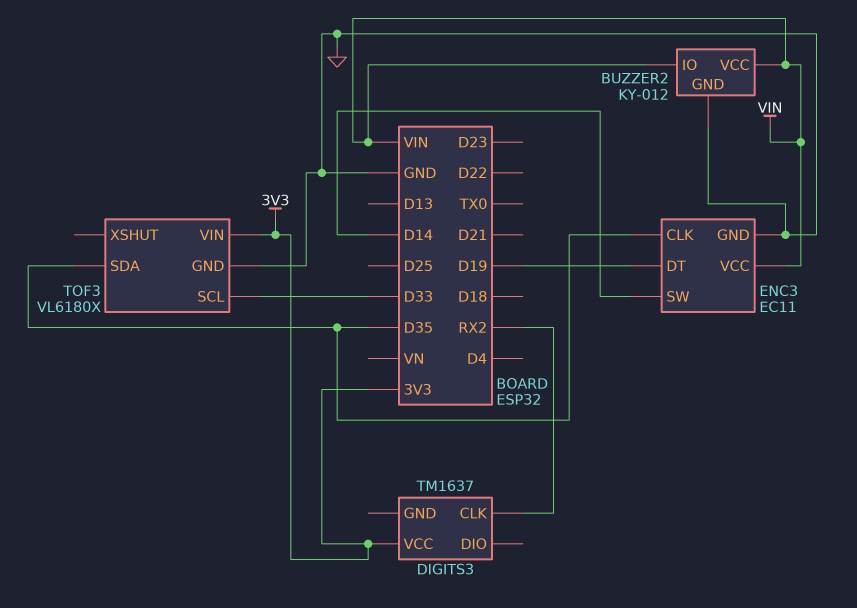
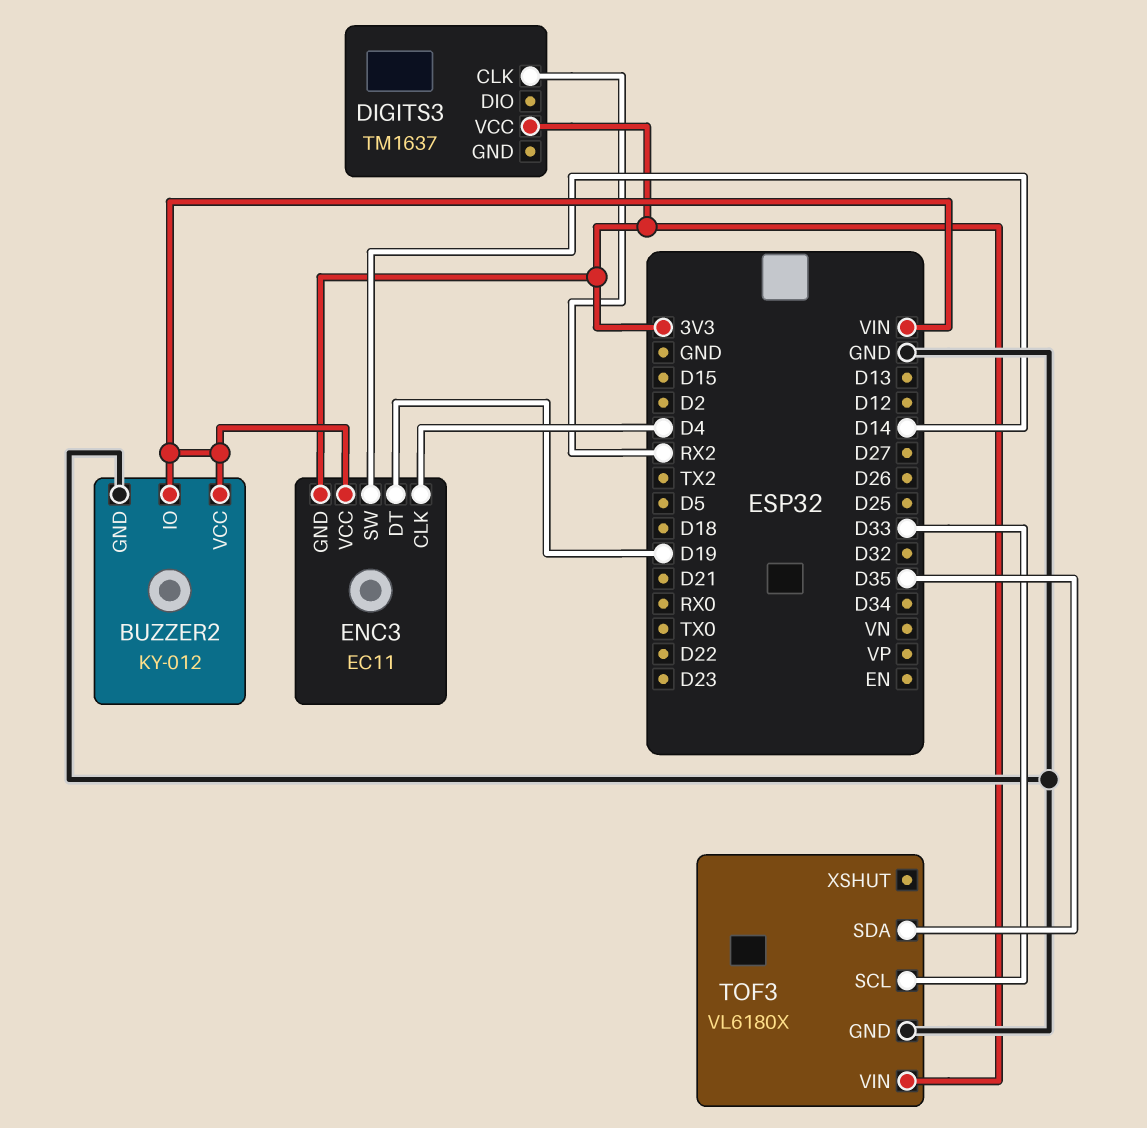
ENC3 pin CLK: D35 -> D4
ENC3 pin GND: GND -> 3V3

